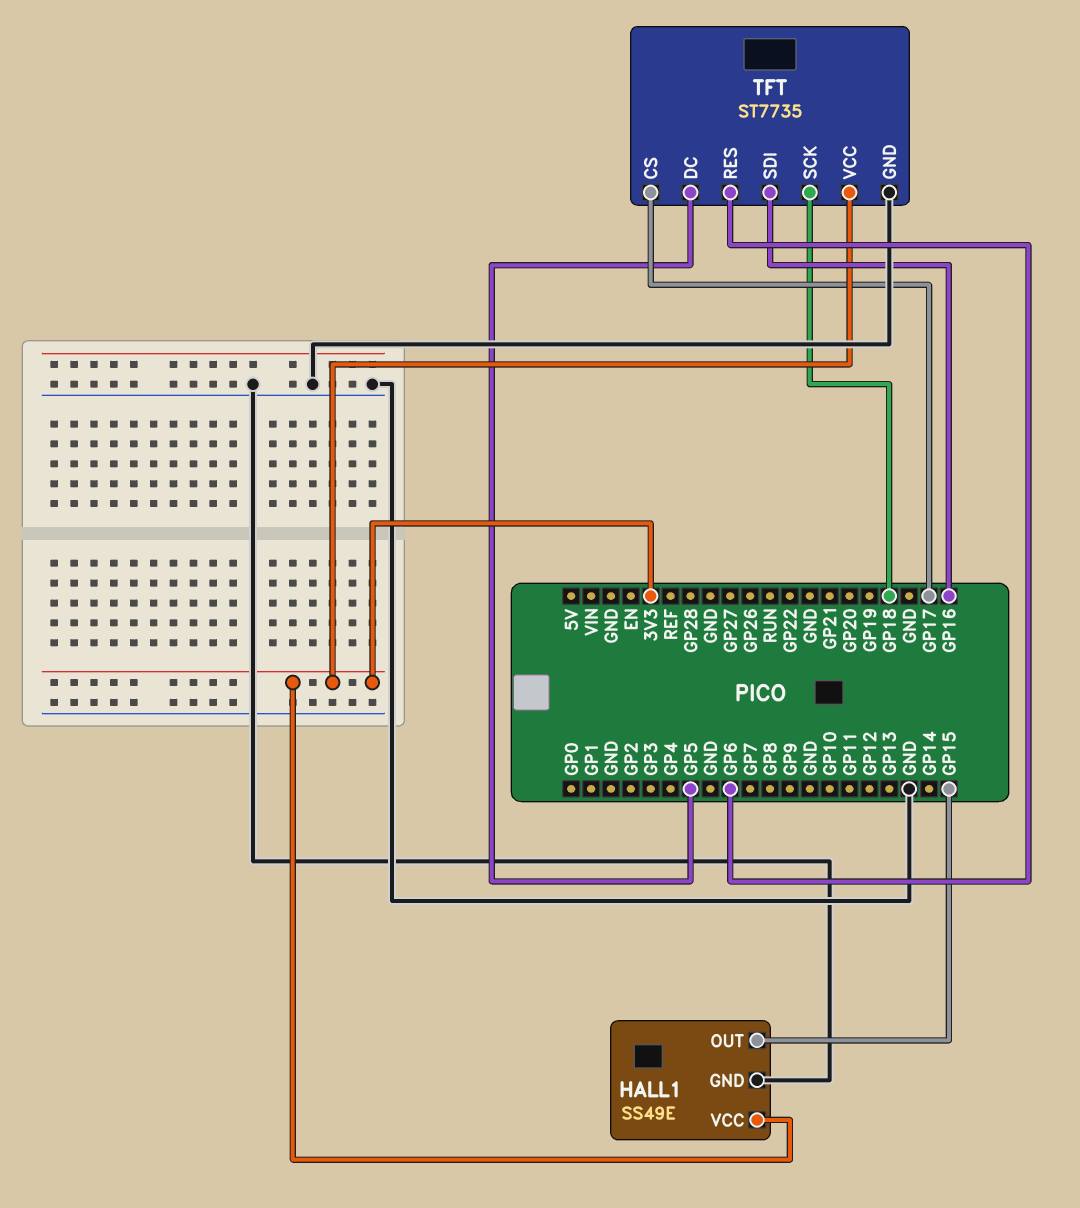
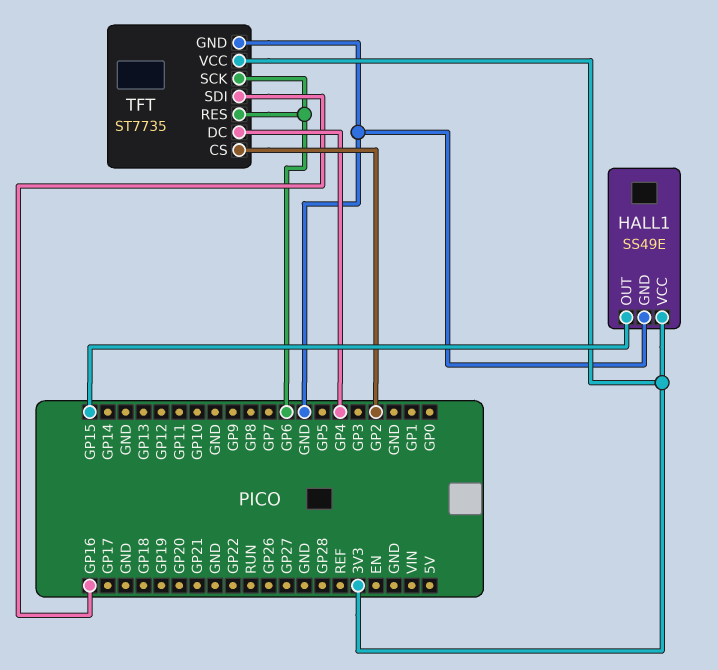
TFT pin CS: GP17 -> GP2
TFT pin DC: GP5 -> GP4
TFT pin SCK: GP18 -> GP6

